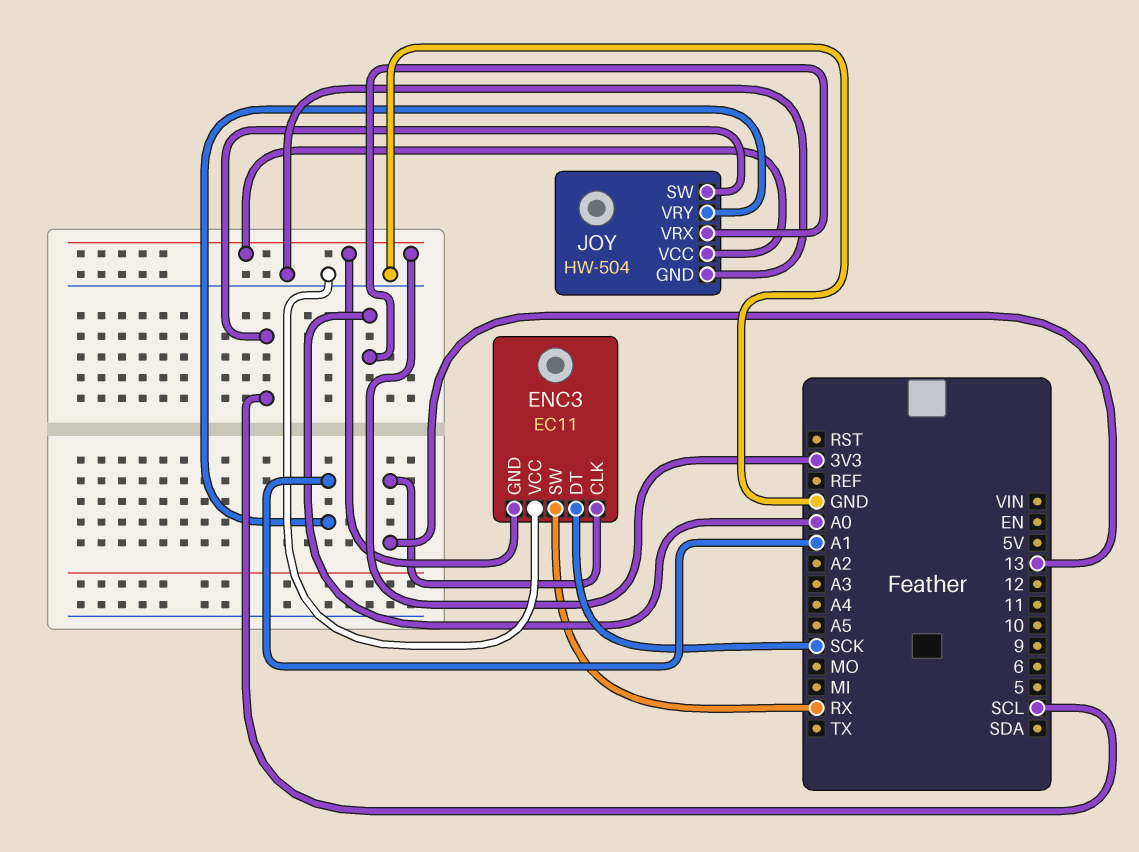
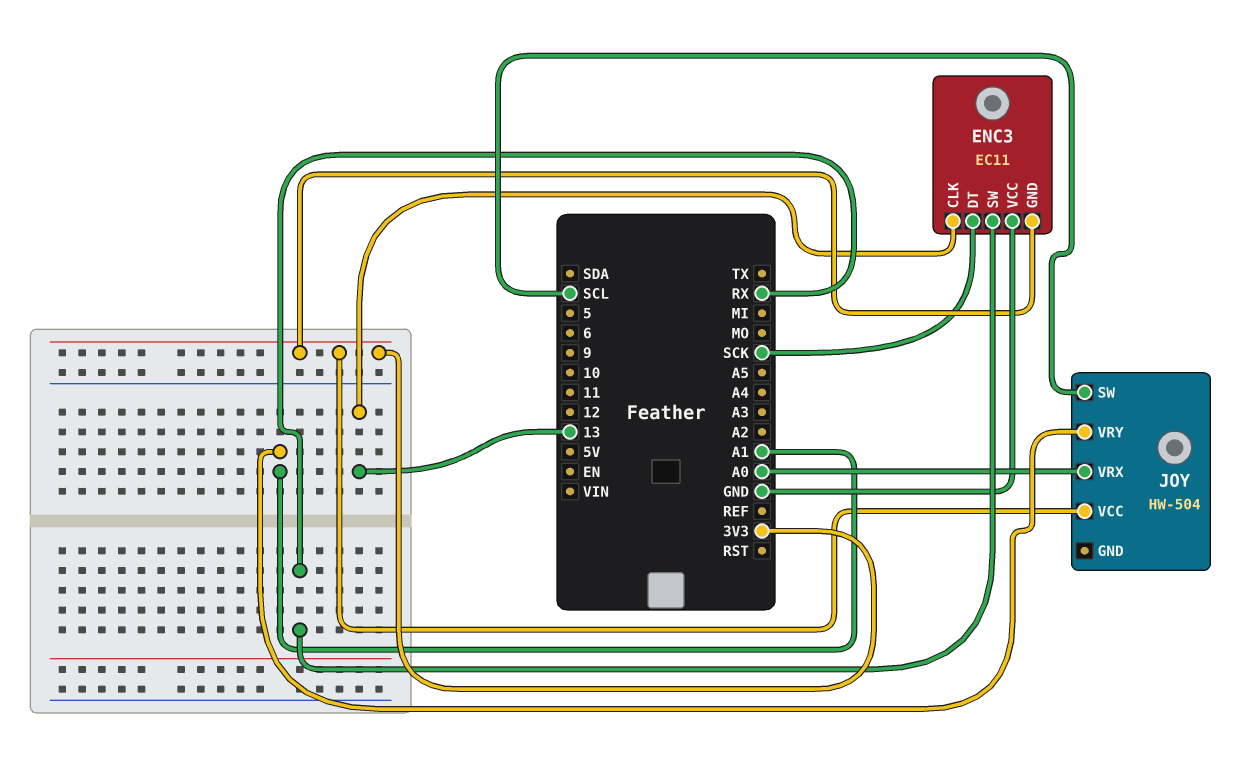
JOY pin GND: GND -> none

